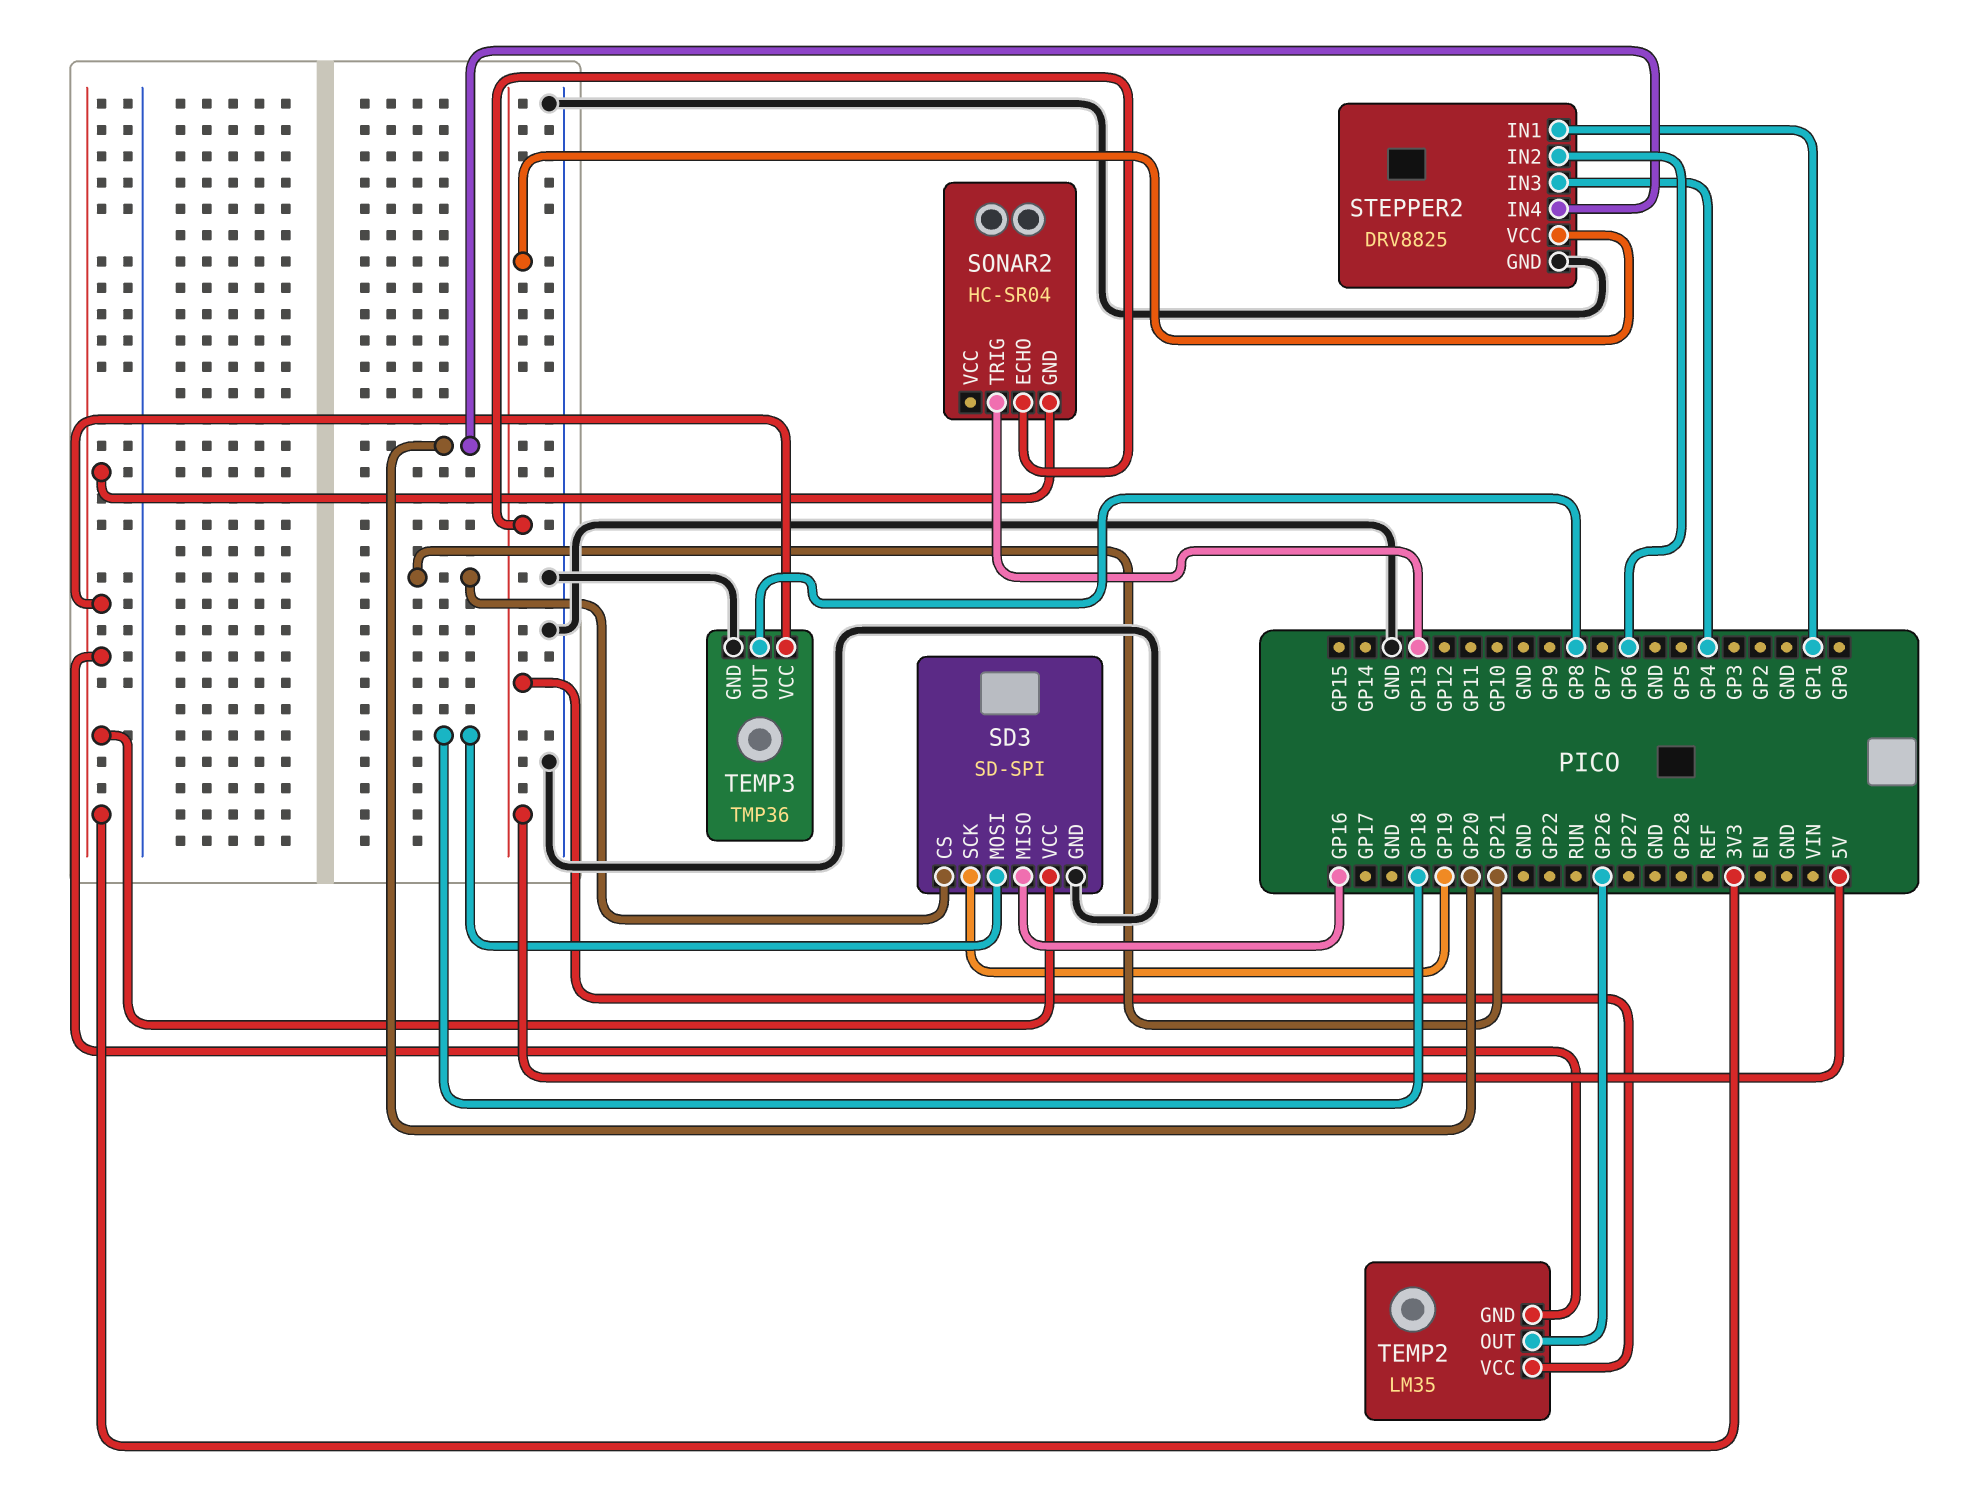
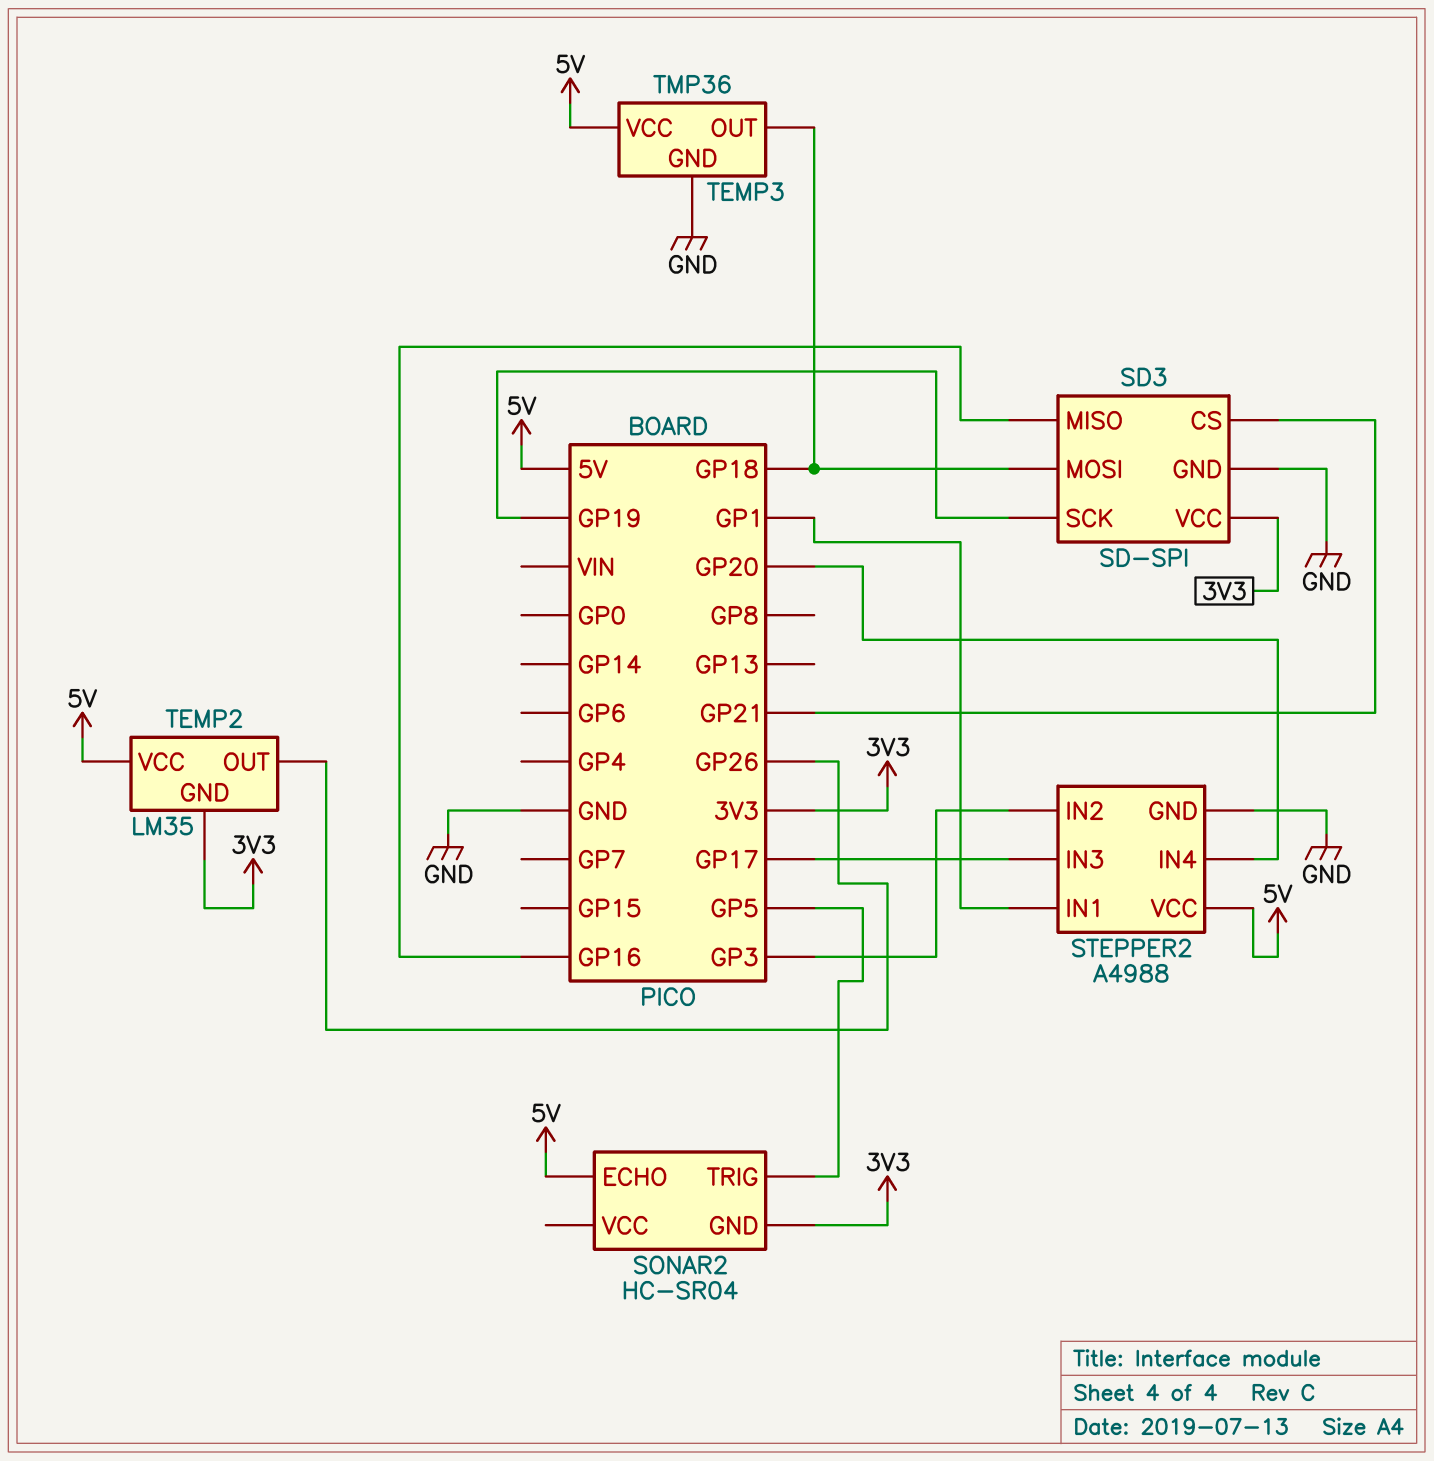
SONAR2 pin TRIG: GP13 -> GP5
STEPPER2: DRV8825 -> A4988
STEPPER2 pin IN2: GP6 -> GP3
STEPPER2 pin IN3: GP4 -> GP17
TEMP3 pin OUT: GP8 -> GP18
TEMP3 pin VCC: 3V3 -> 5V

